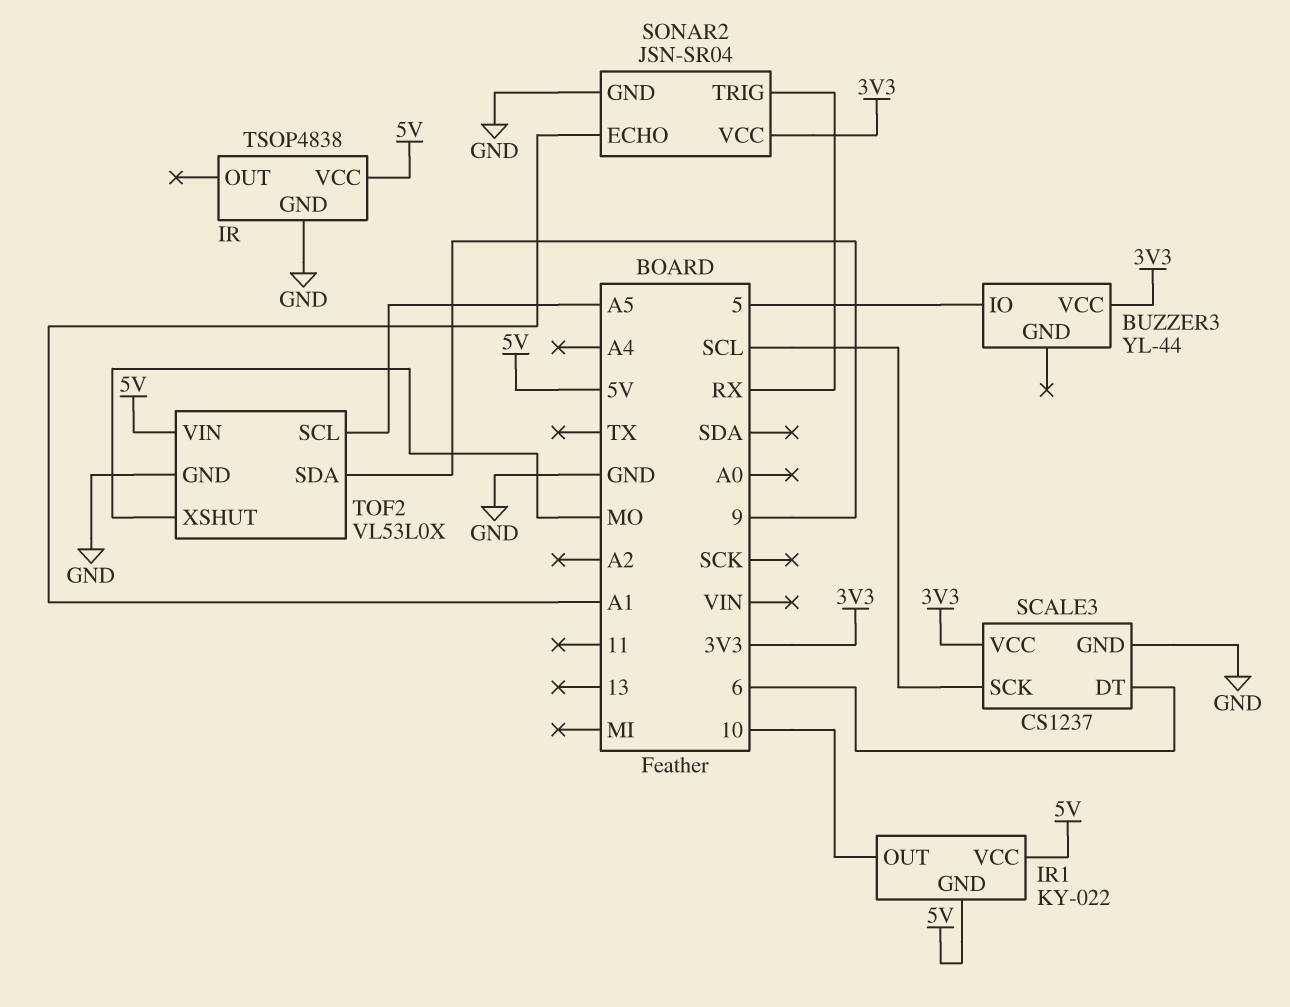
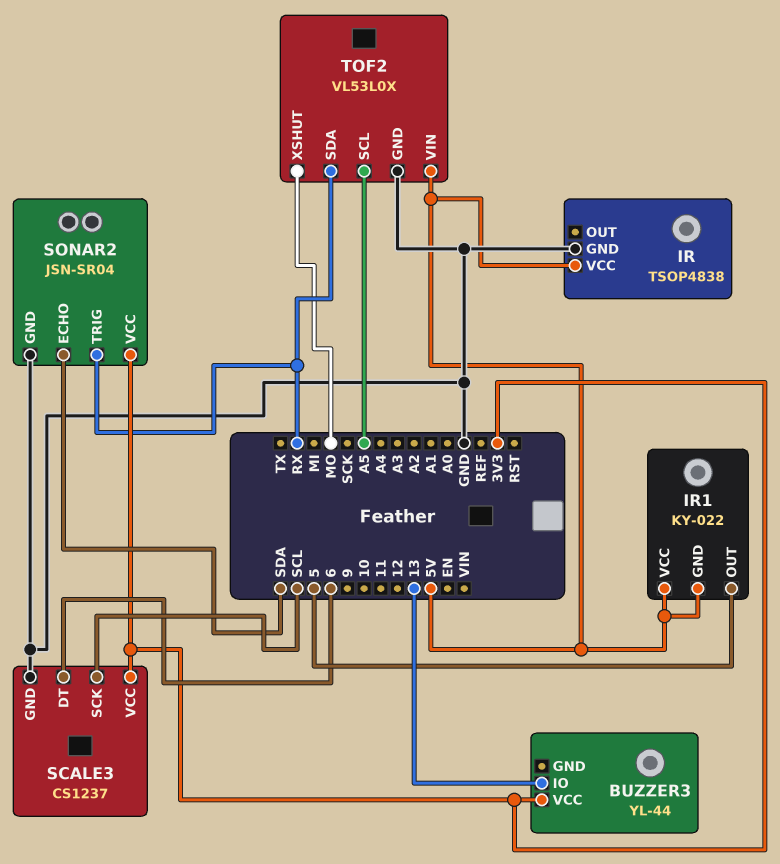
BUZZER3 pin IO: 5 -> 13
IR1 pin OUT: 10 -> 5
SONAR2 pin ECHO: A1 -> SDA
TOF2 pin SDA: 9 -> RX

